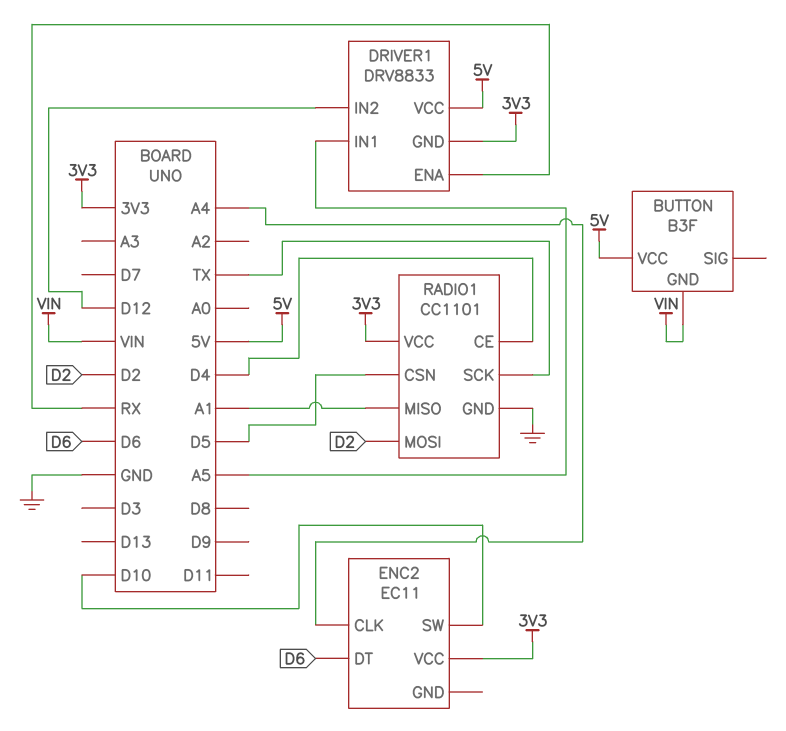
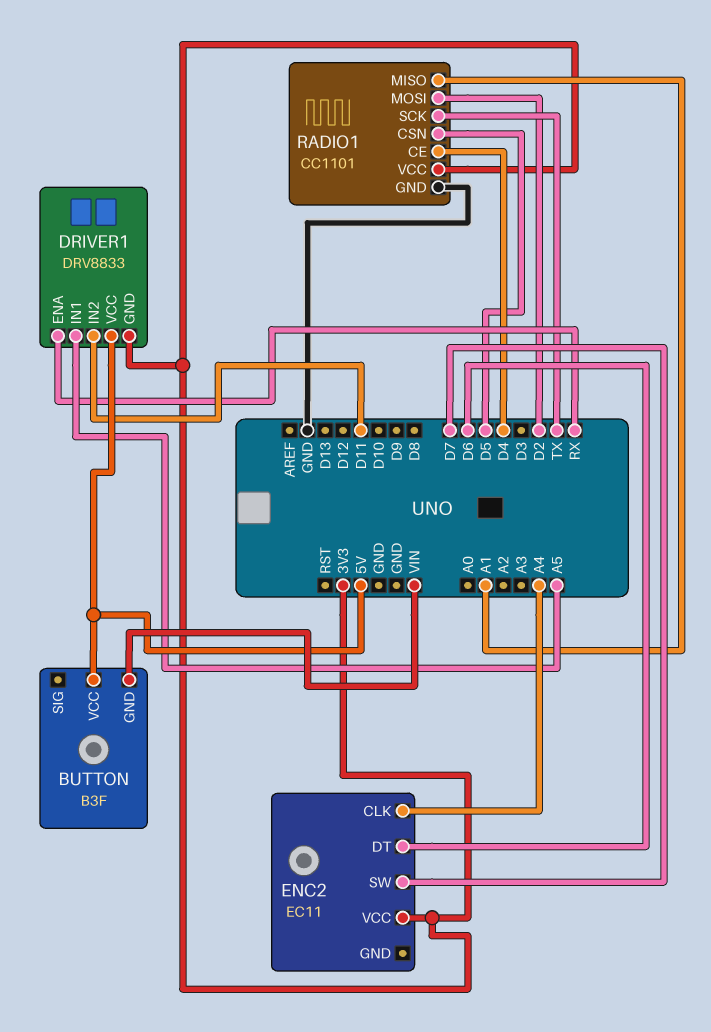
DRIVER1 pin IN2: D12 -> D11
ENC2 pin SW: D10 -> D7

